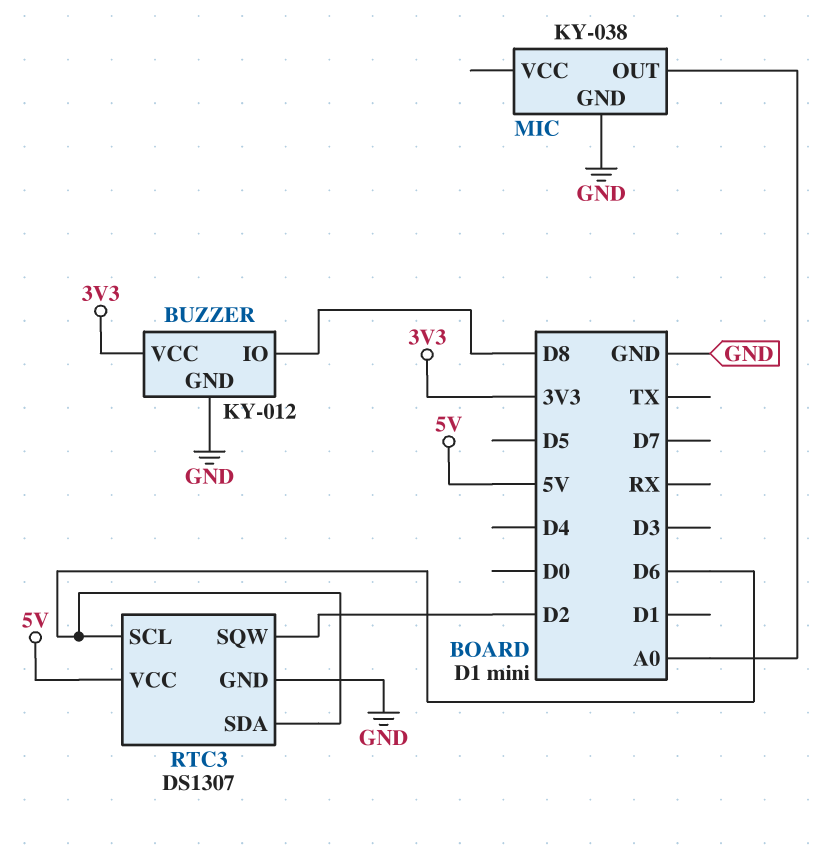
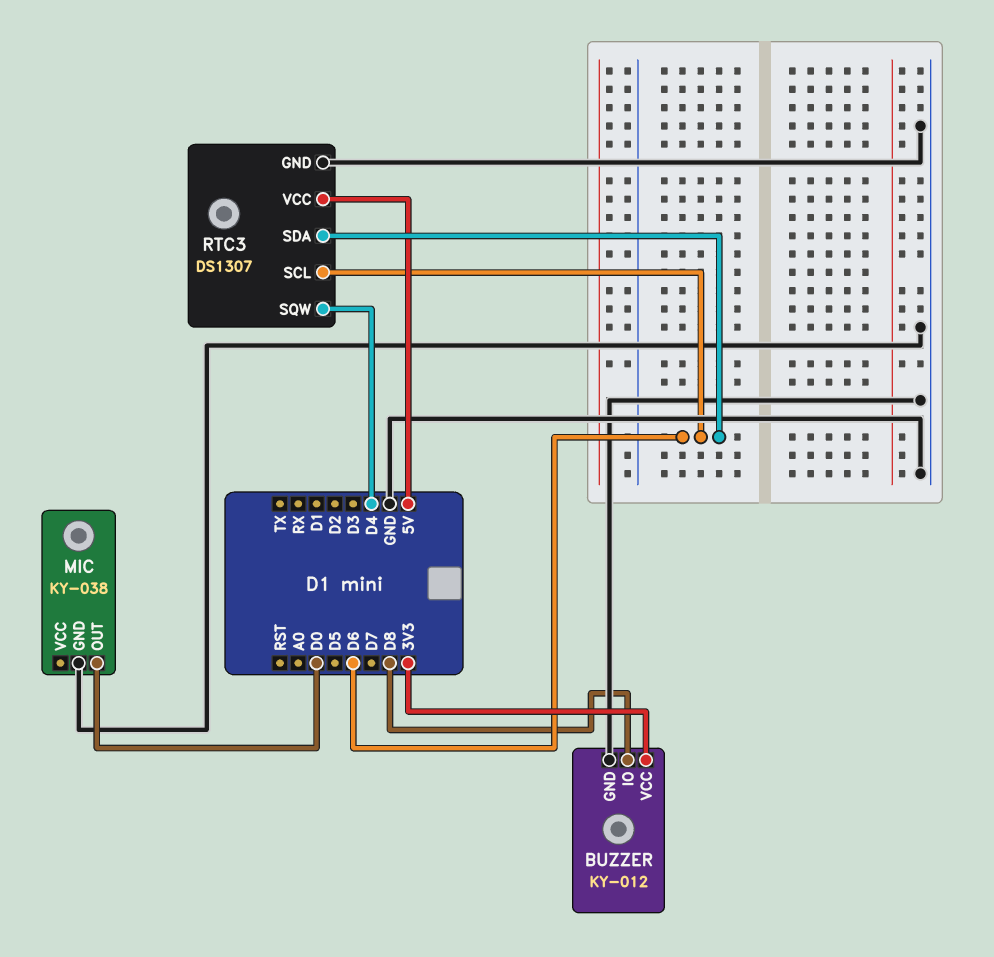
MIC pin OUT: A0 -> D0
RTC3 pin SQW: D2 -> D4

